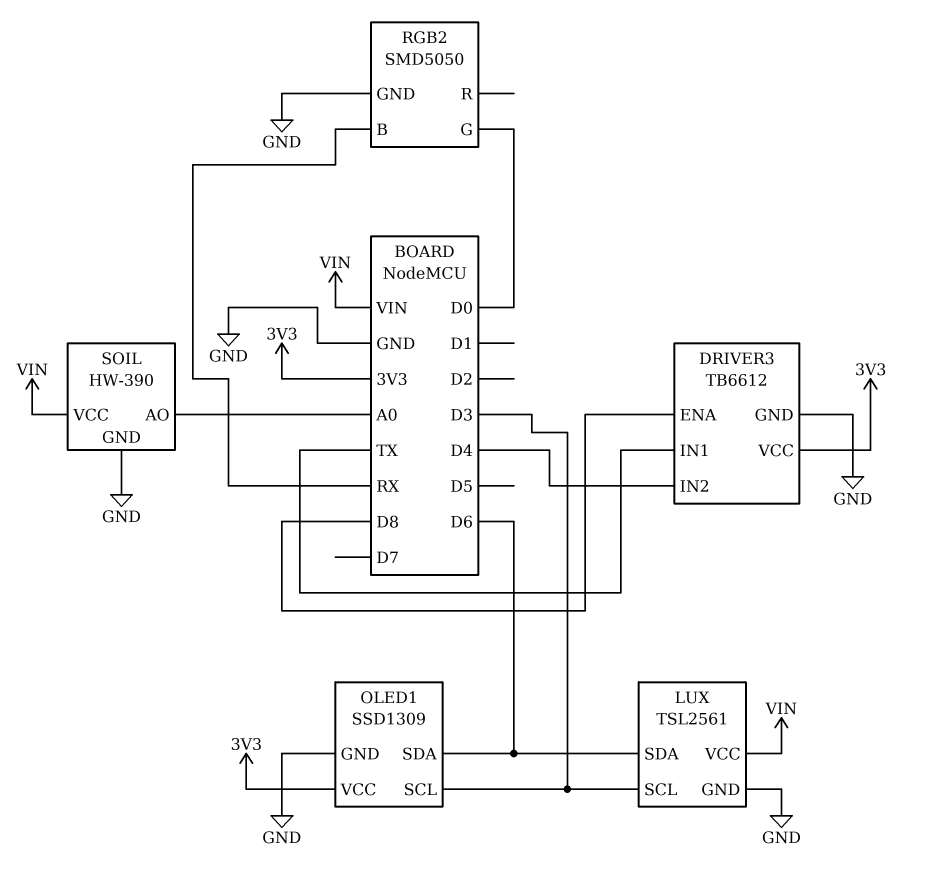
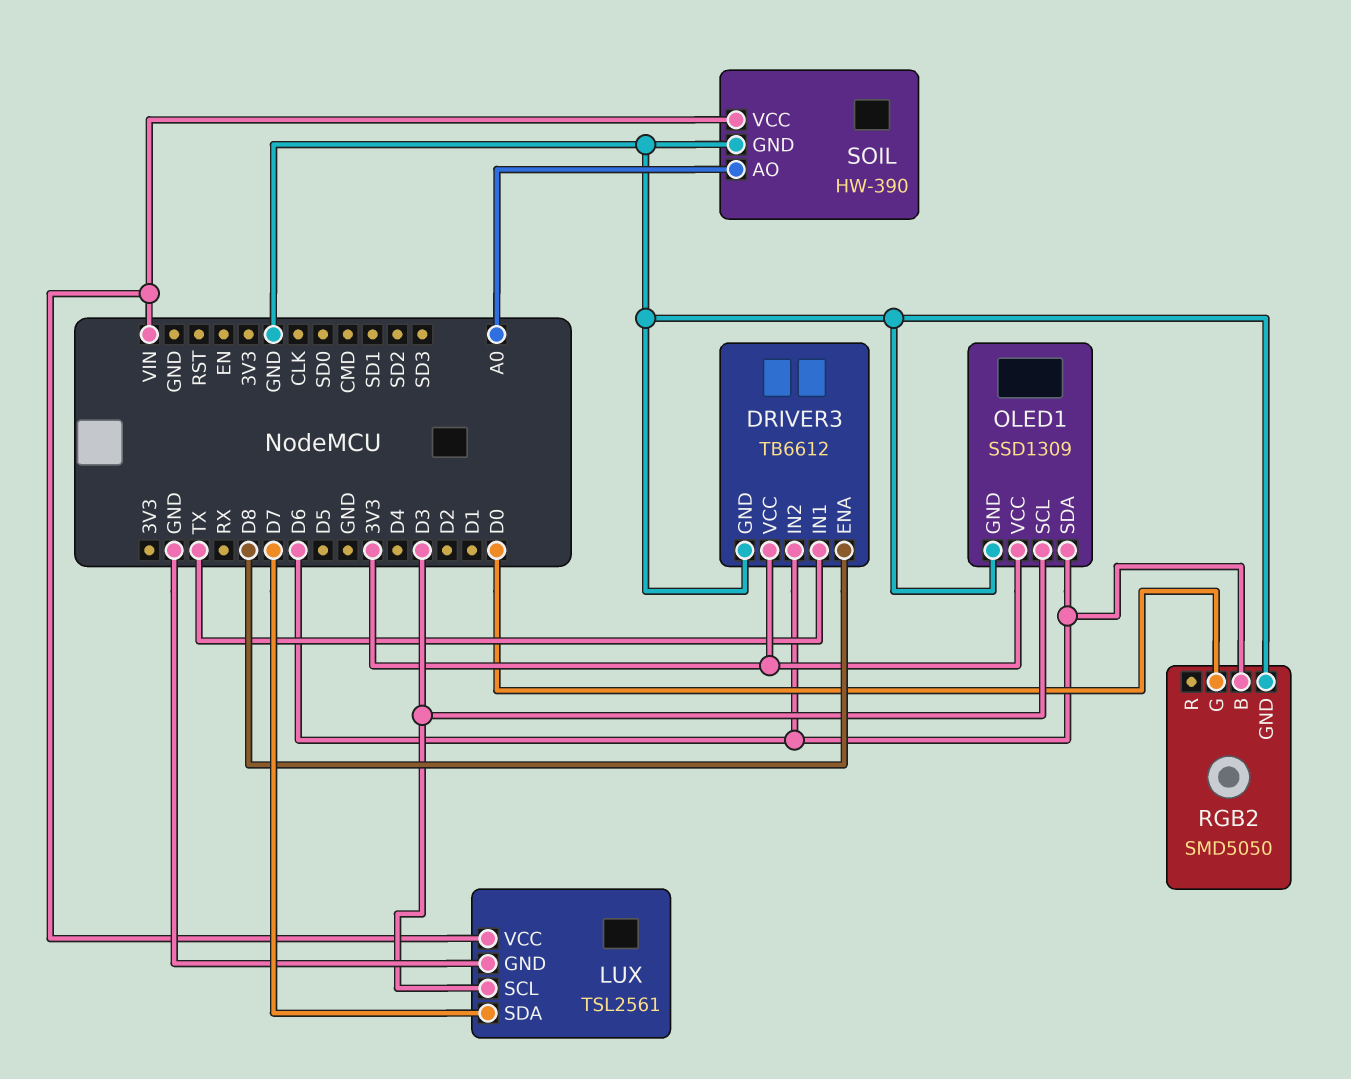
DRIVER3 pin IN2: D4 -> D6
LUX pin SDA: D6 -> D7
RGB2 pin B: RX -> D6

